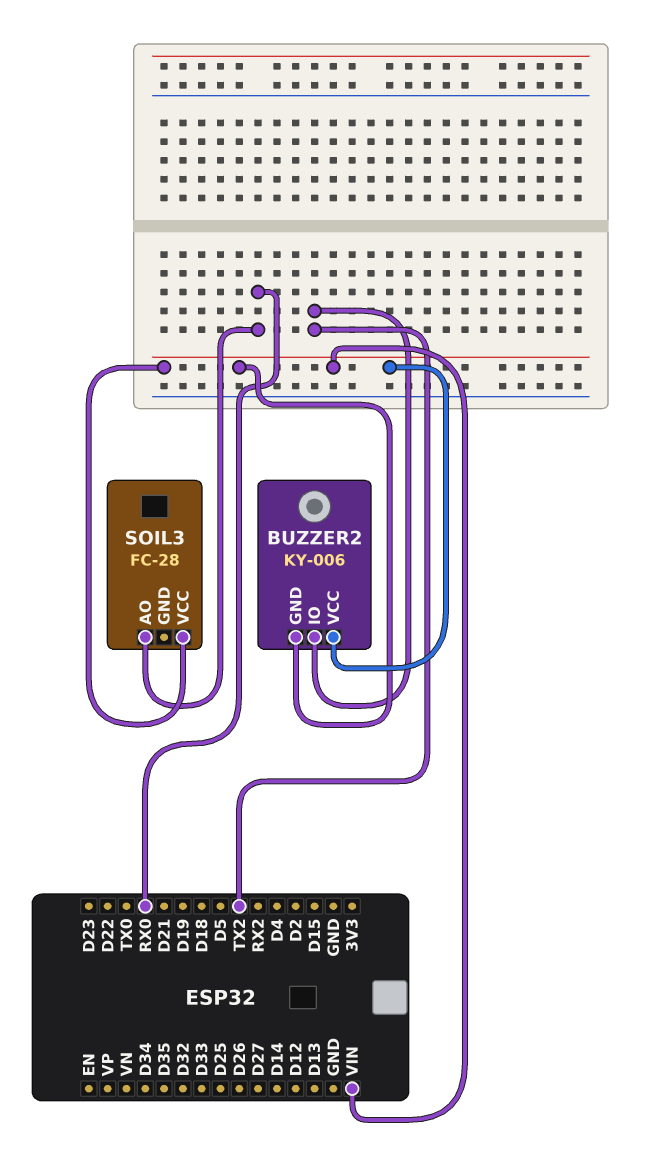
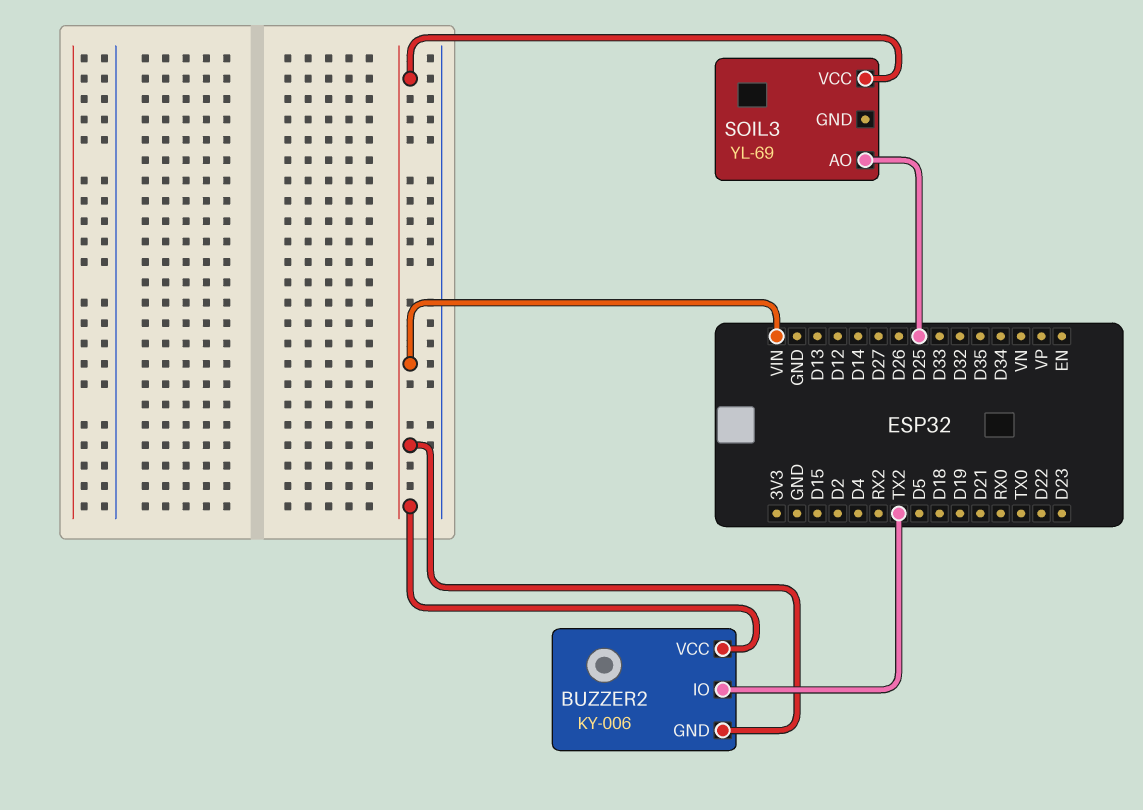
SOIL3: FC-28 -> YL-69
SOIL3 pin AO: RX0 -> D25

